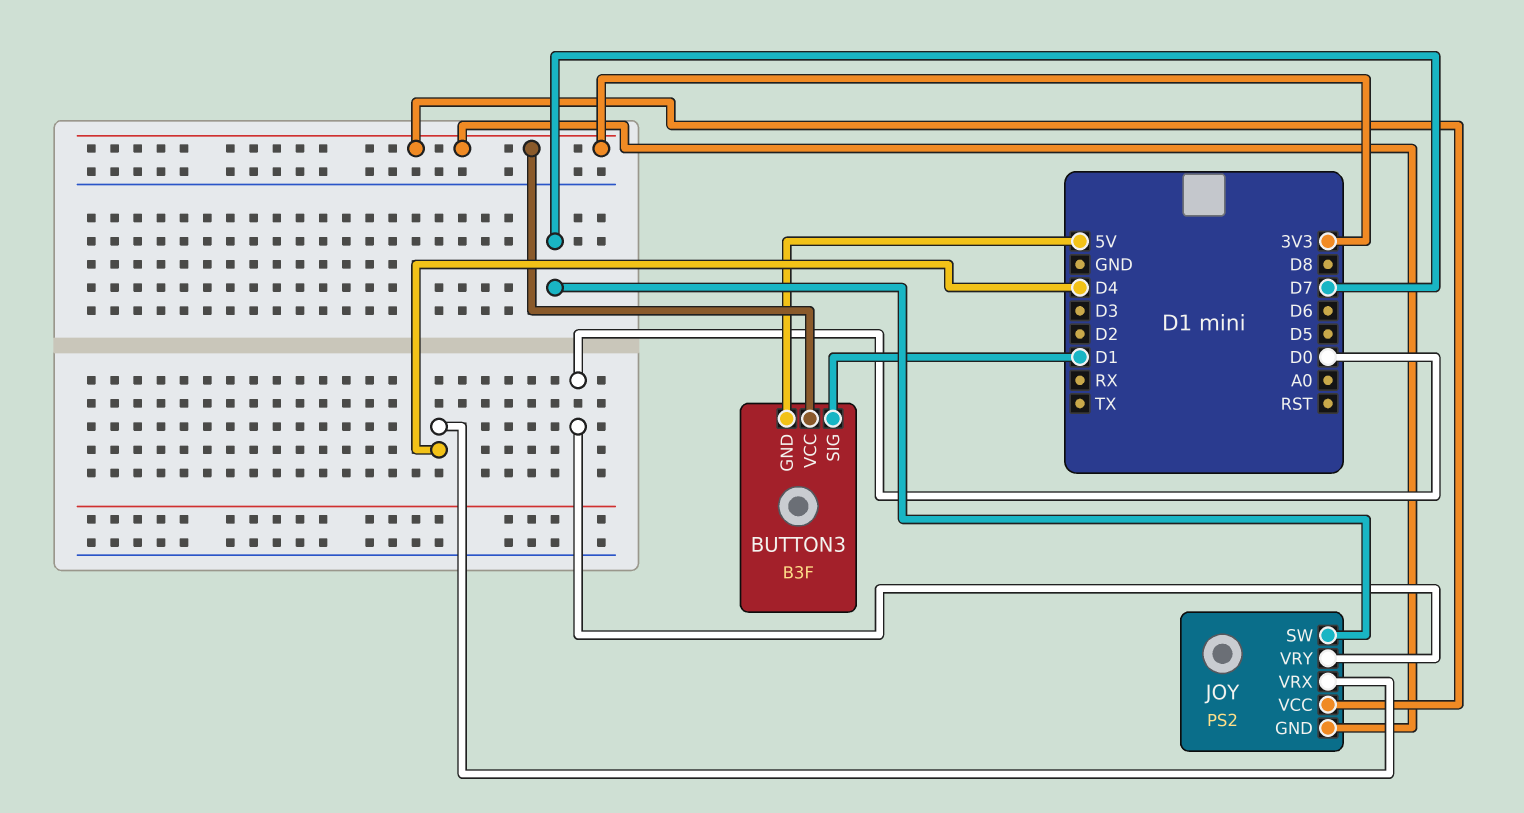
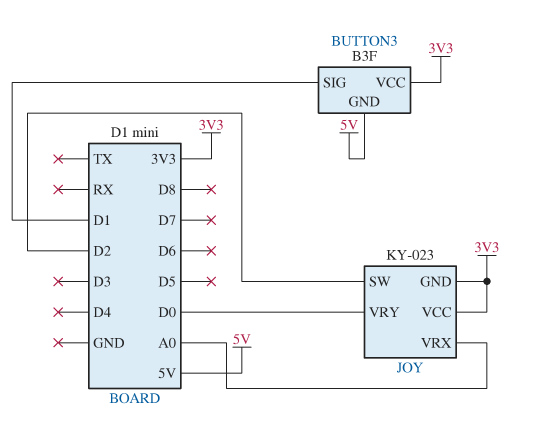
JOY: PS2 -> KY-023
JOY pin SW: D7 -> D2
JOY pin VRX: D4 -> A0

